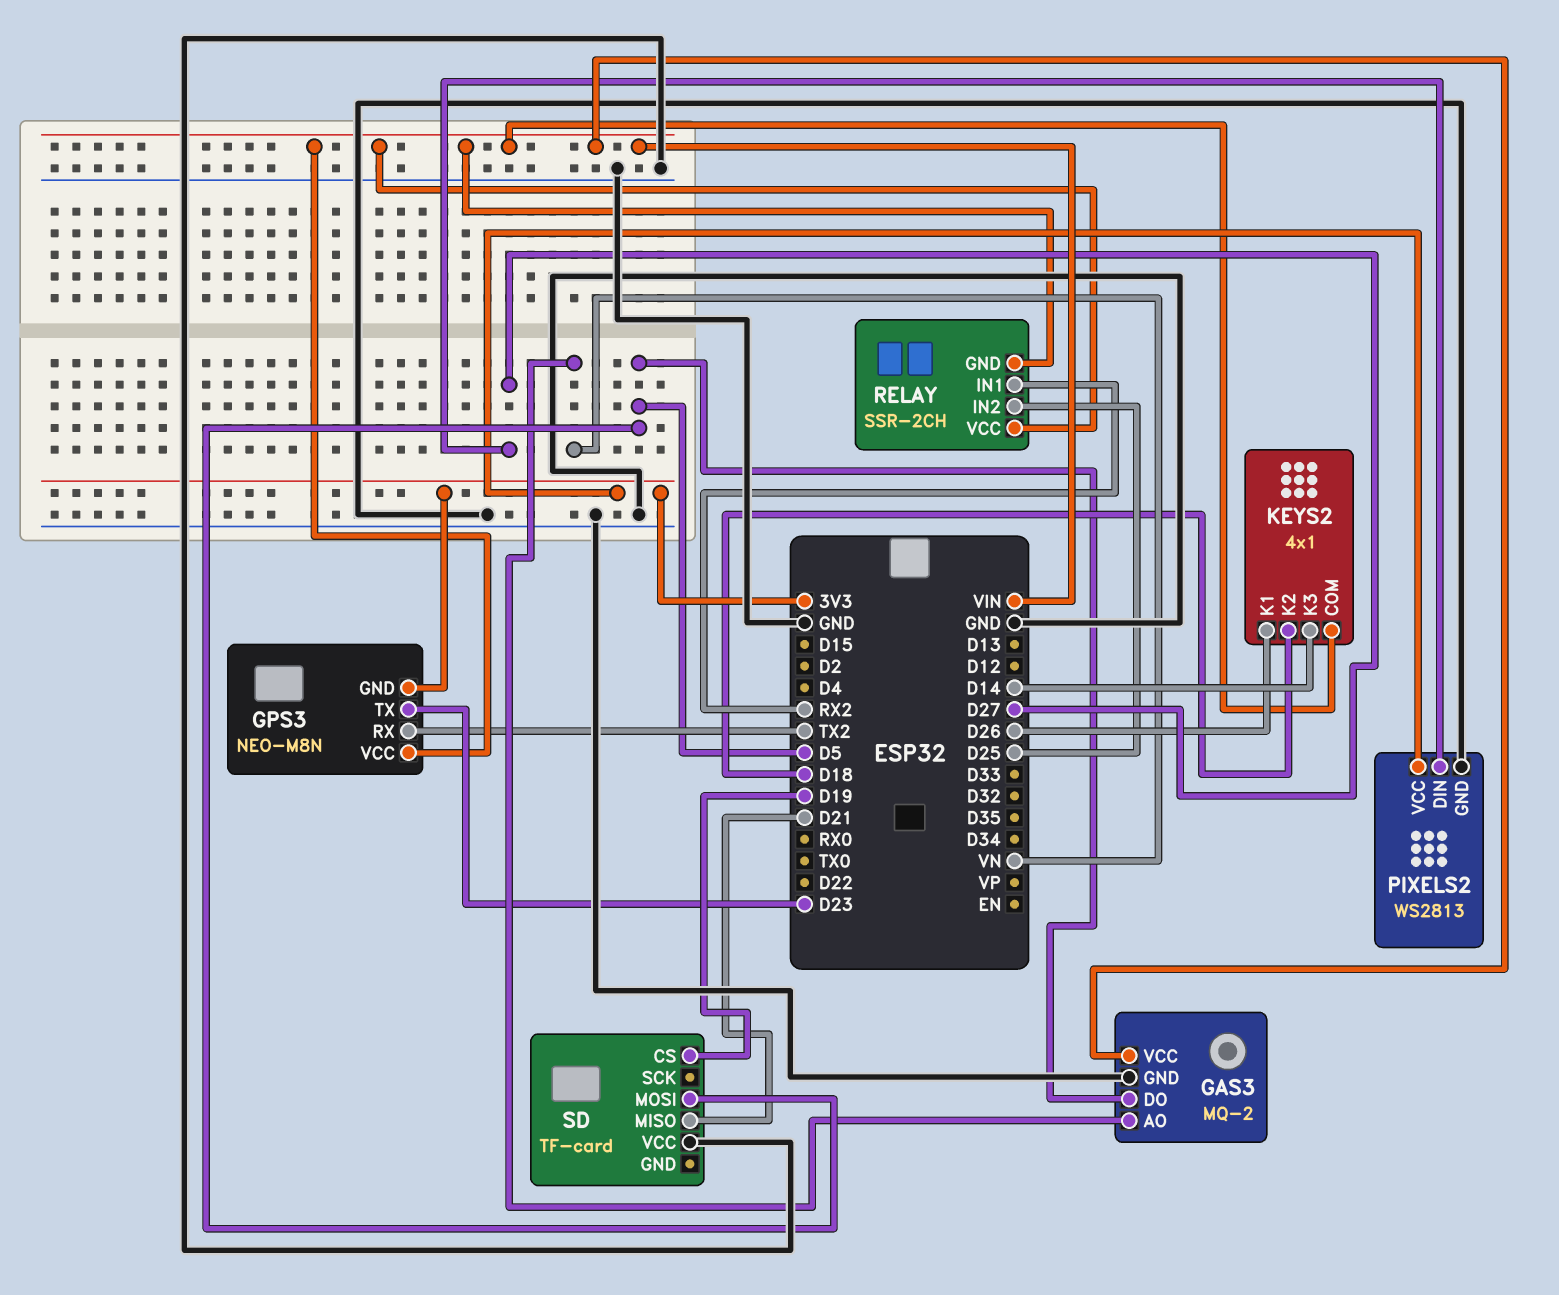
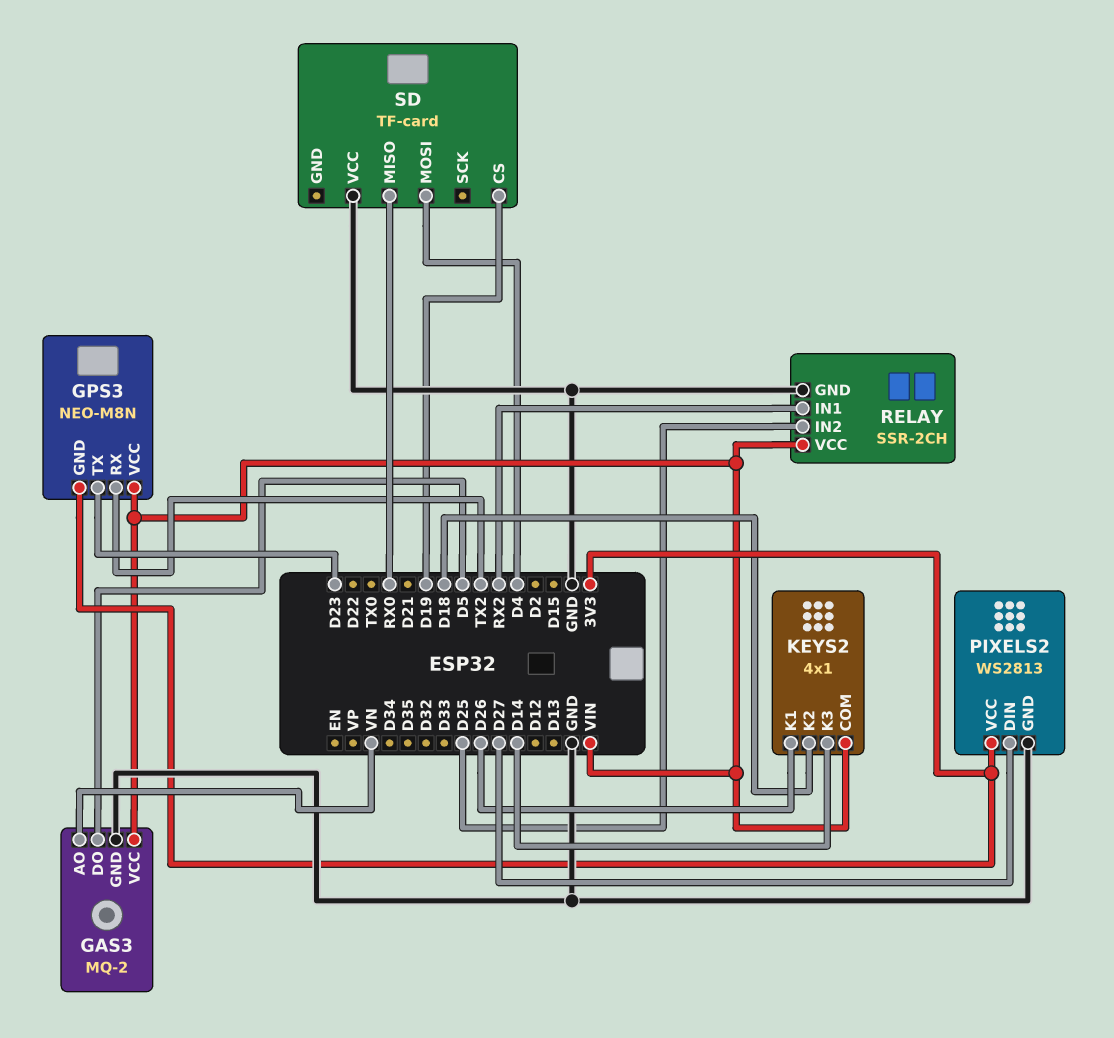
RELAY pin GND: VIN -> GND
SD pin MISO: D21 -> RX0
SD pin MOSI: D5 -> D4

